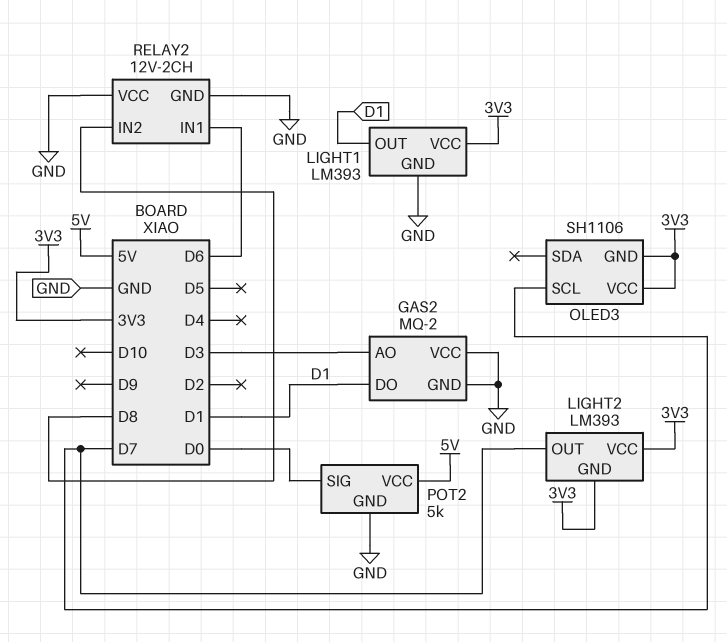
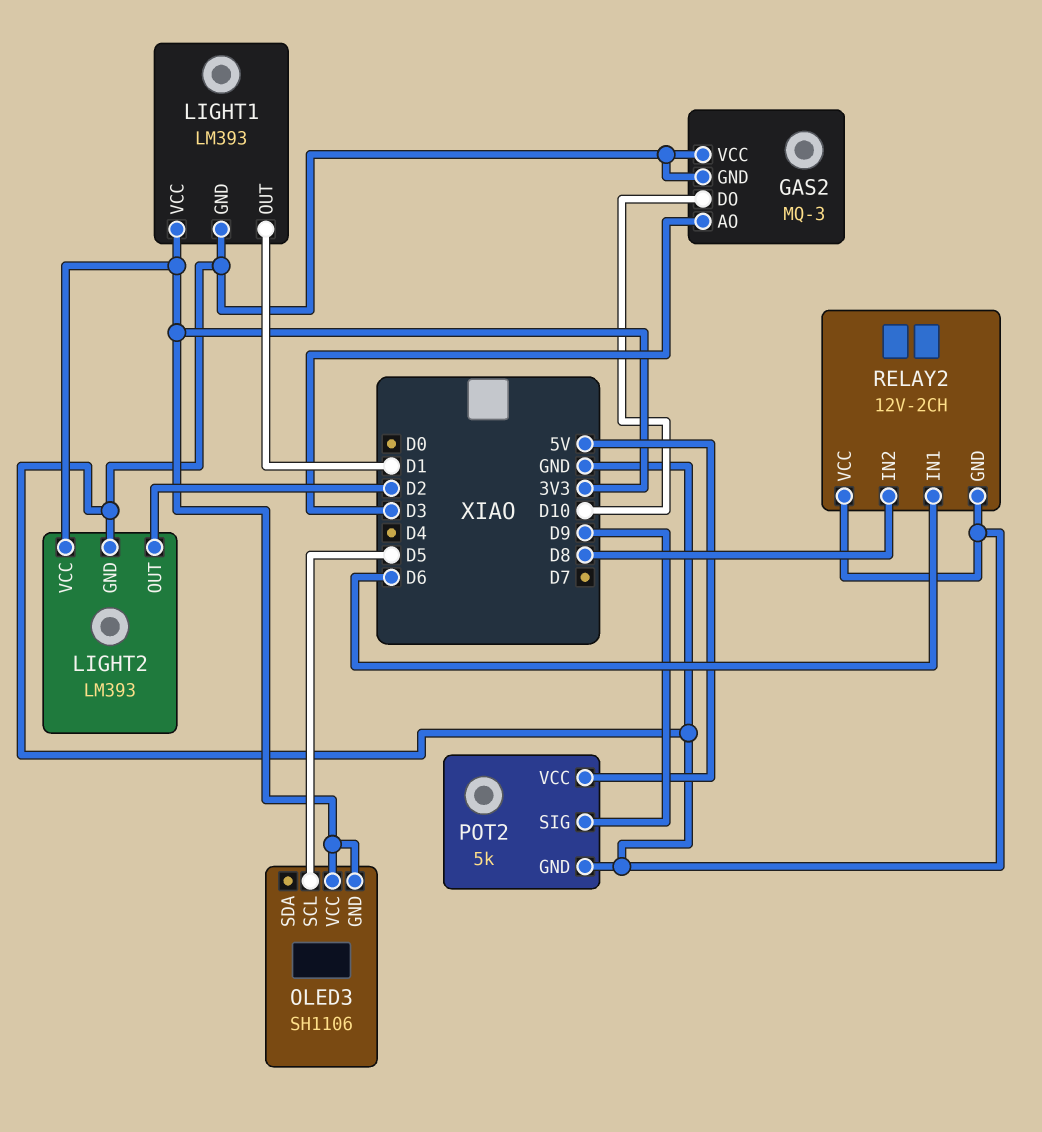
GAS2: MQ-2 -> MQ-3
GAS2 pin DO: D1 -> D10
LIGHT2 pin GND: 3V3 -> GND
LIGHT2 pin OUT: D7 -> D2
OLED3 pin SCL: D7 -> D5
POT2 pin SIG: D0 -> D9

